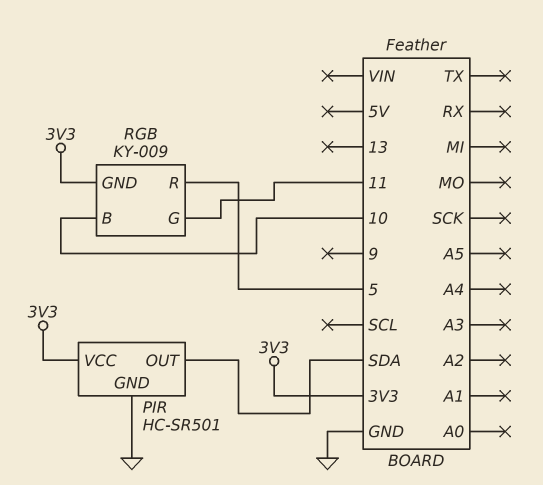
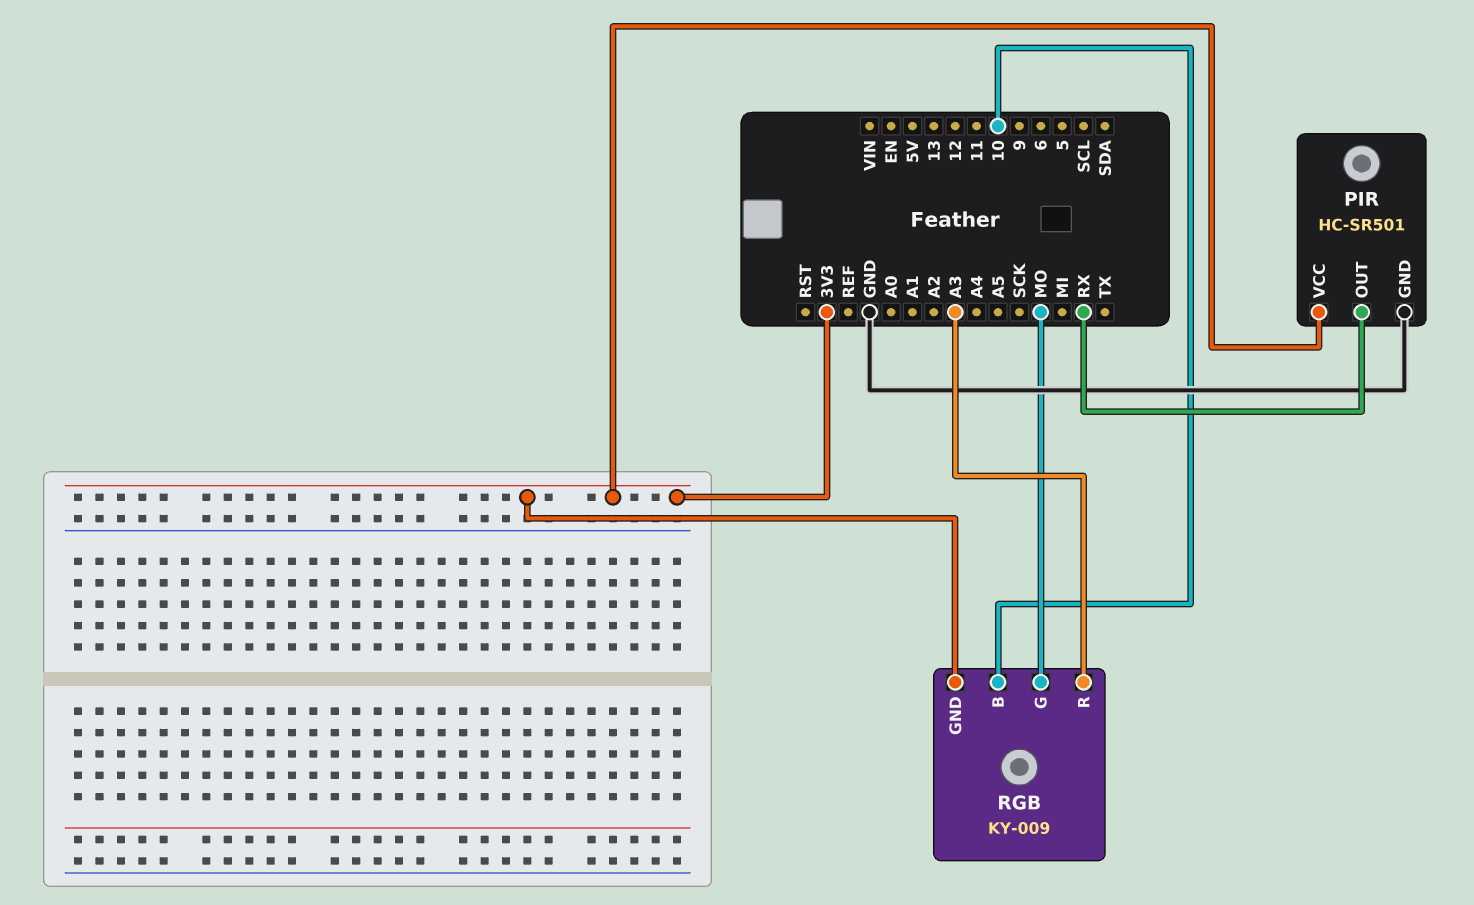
PIR pin OUT: SDA -> RX
RGB pin G: 11 -> MO
RGB pin R: 5 -> A3

